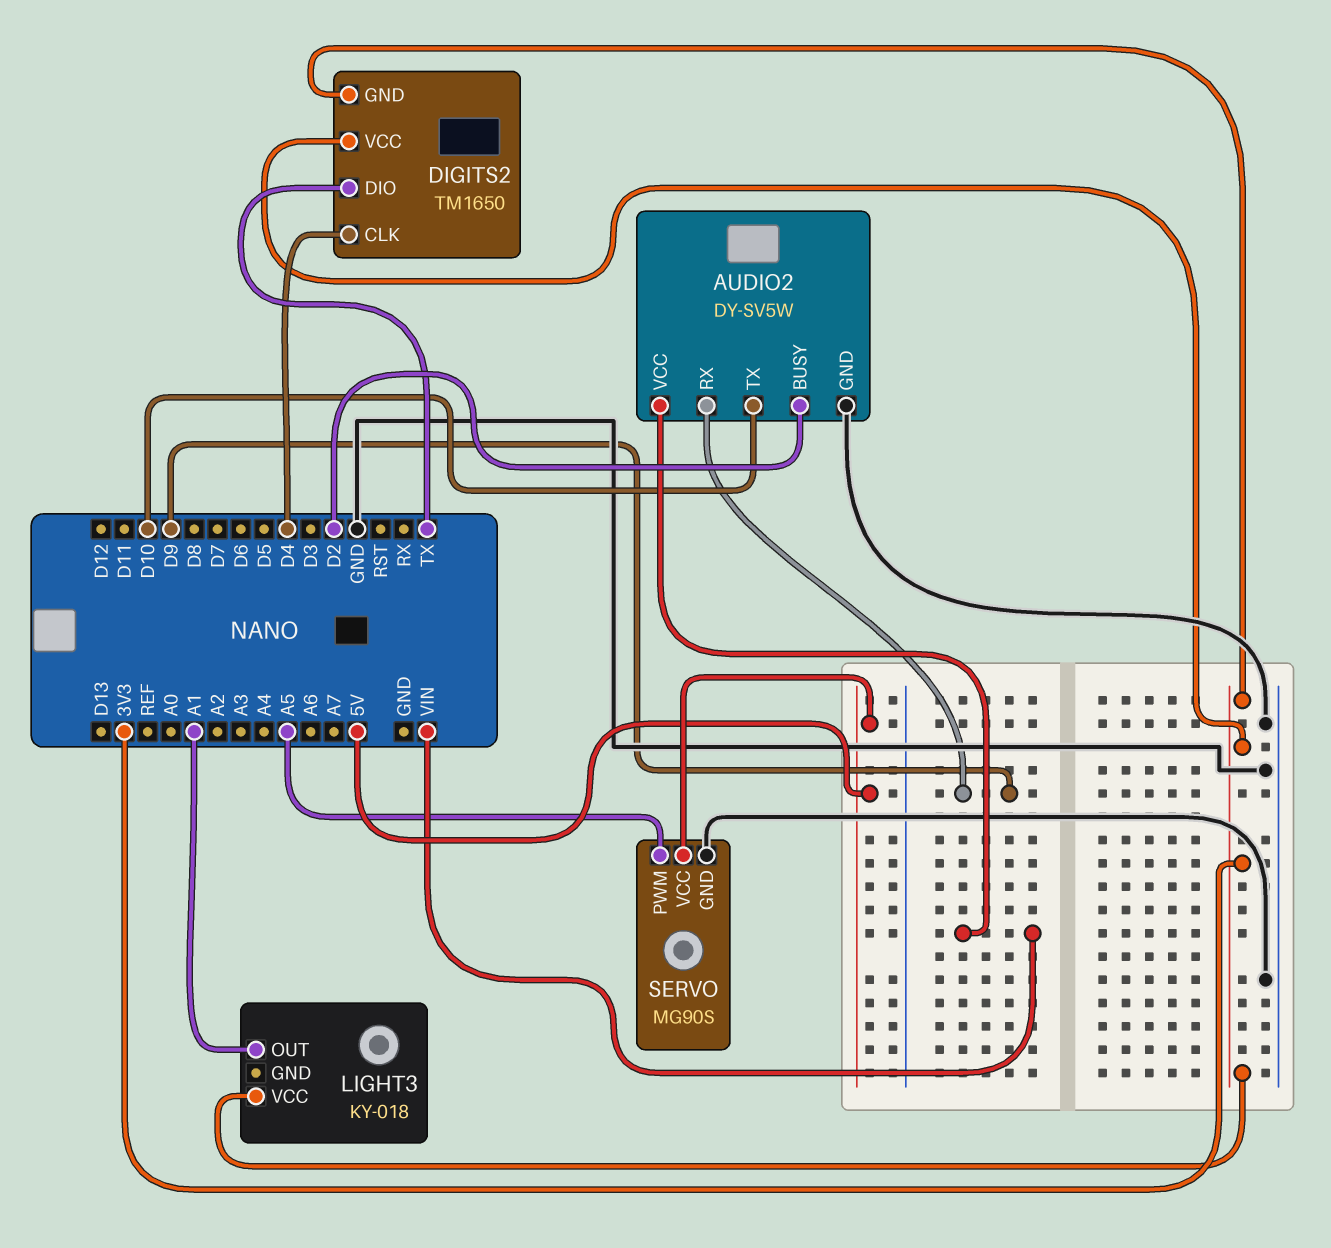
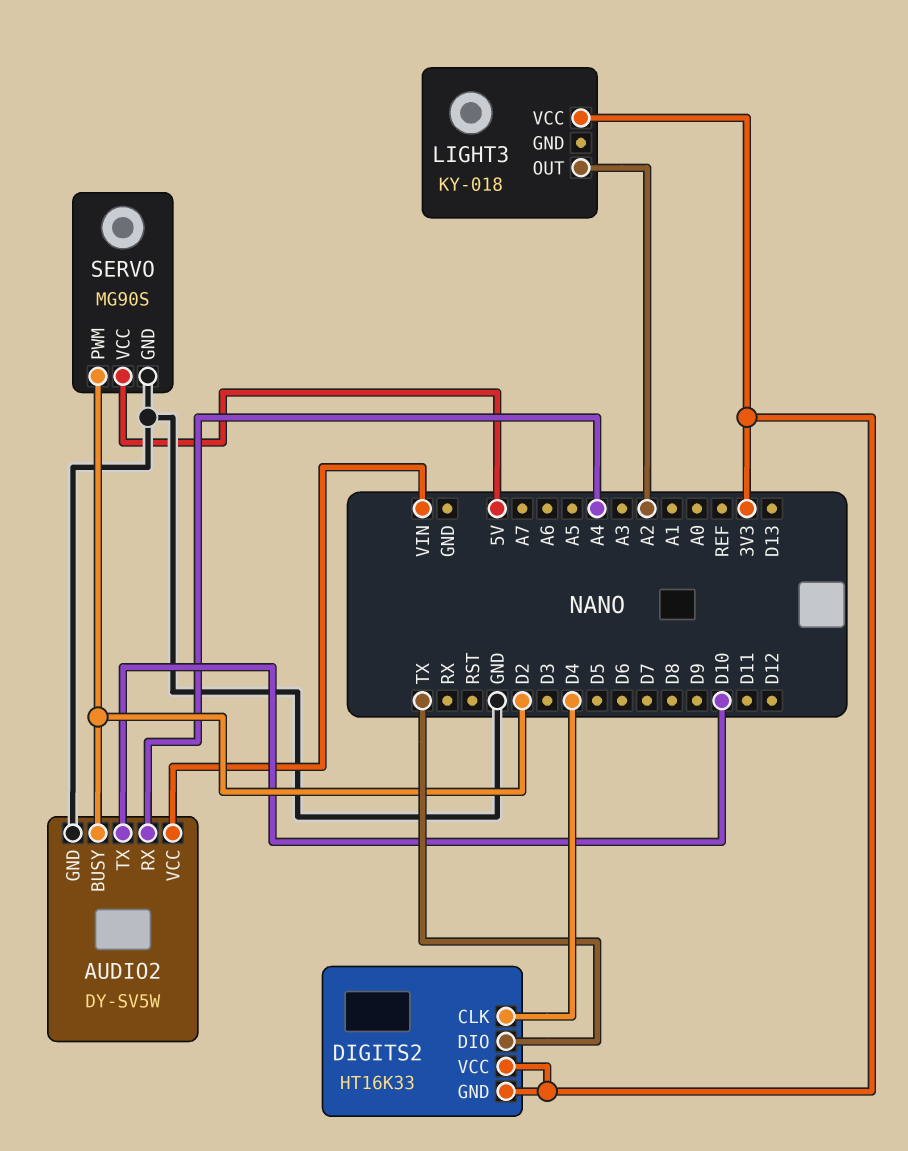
AUDIO2 pin RX: D9 -> A4
DIGITS2: TM1650 -> HT16K33
LIGHT3 pin OUT: A1 -> A2
SERVO pin PWM: A5 -> D2

